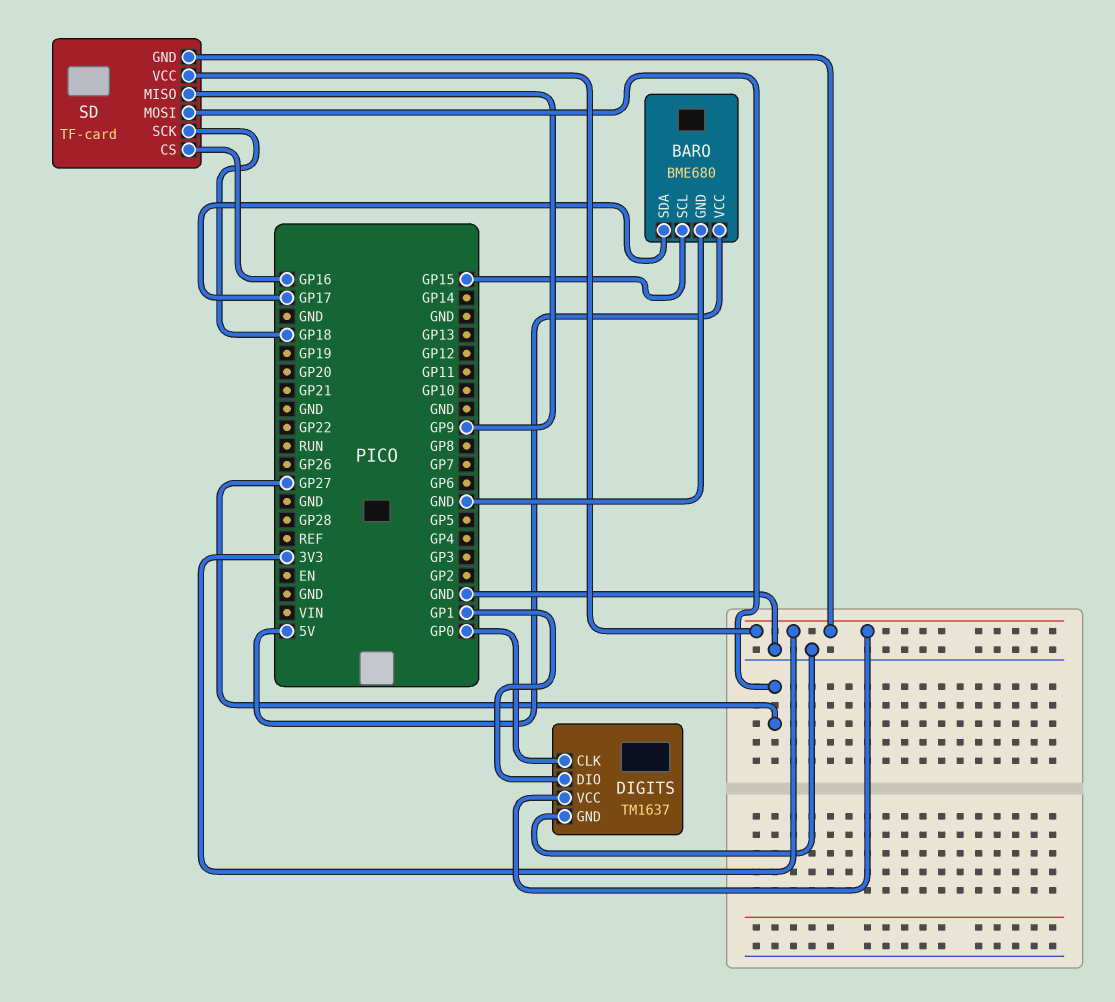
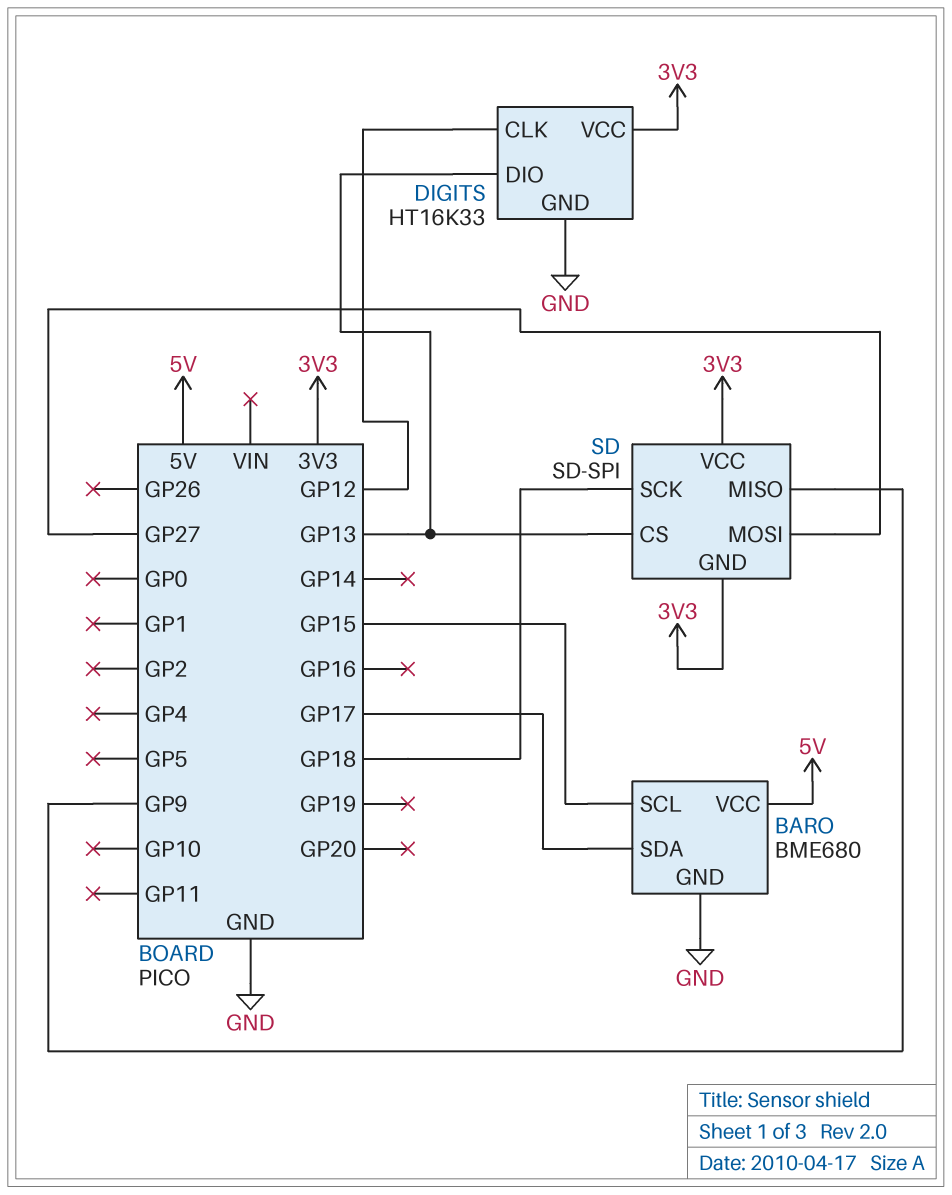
DIGITS: TM1637 -> HT16K33
DIGITS pin CLK: GP0 -> GP12
DIGITS pin DIO: GP1 -> GP13
SD: TF-card -> SD-SPI
SD pin CS: GP16 -> GP13

